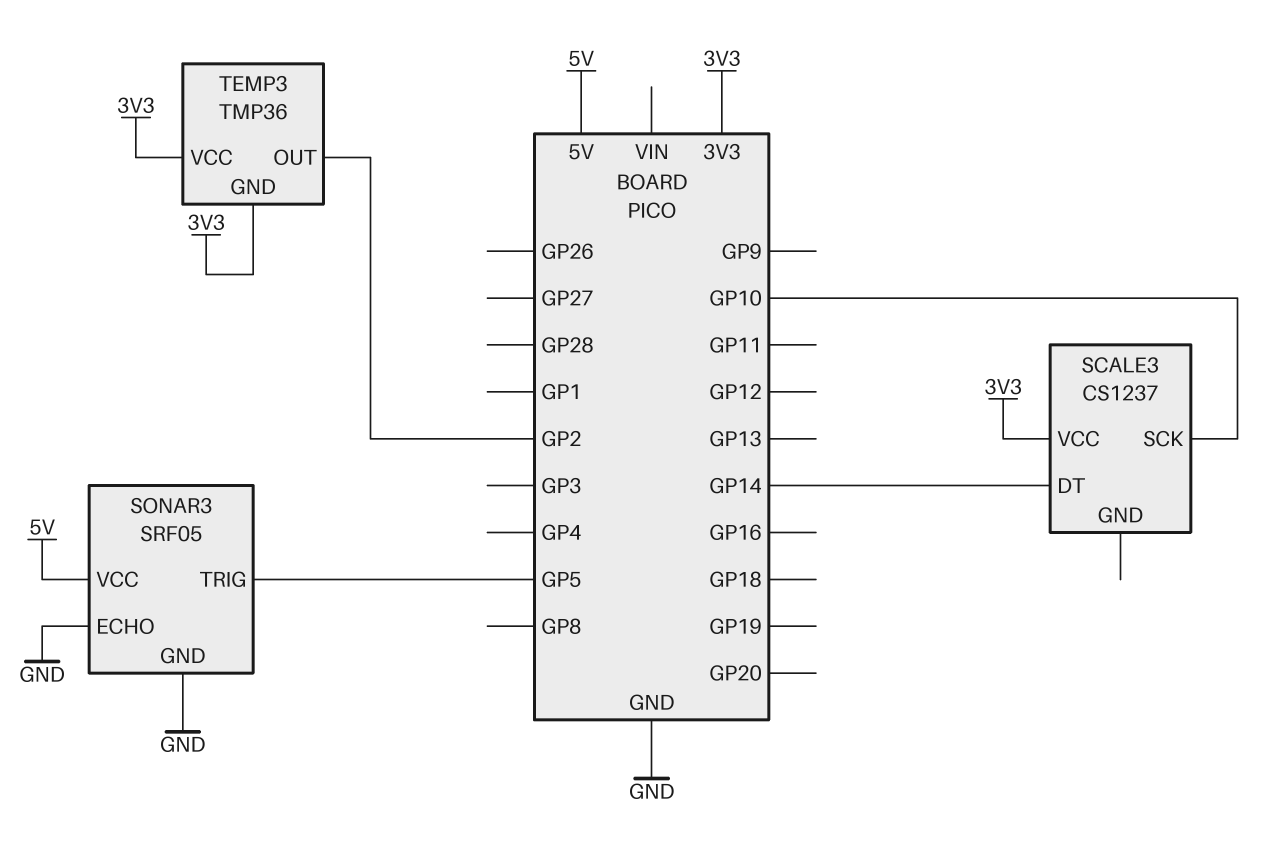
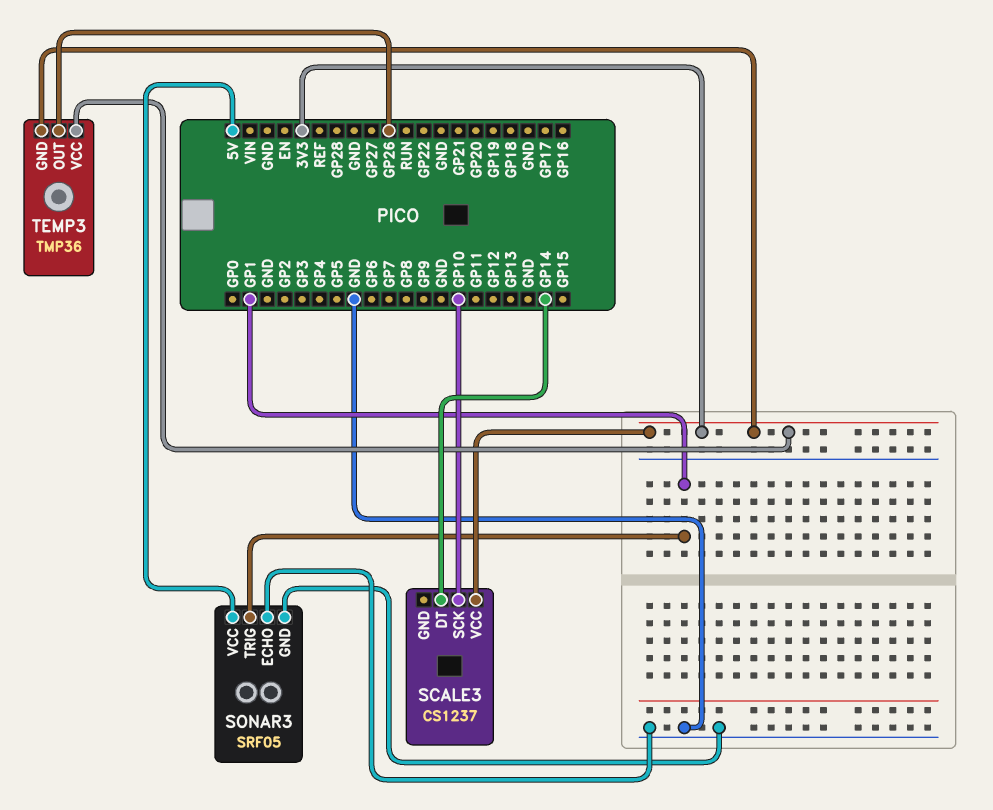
SONAR3 pin TRIG: GP5 -> GP1
TEMP3 pin OUT: GP2 -> GP26

